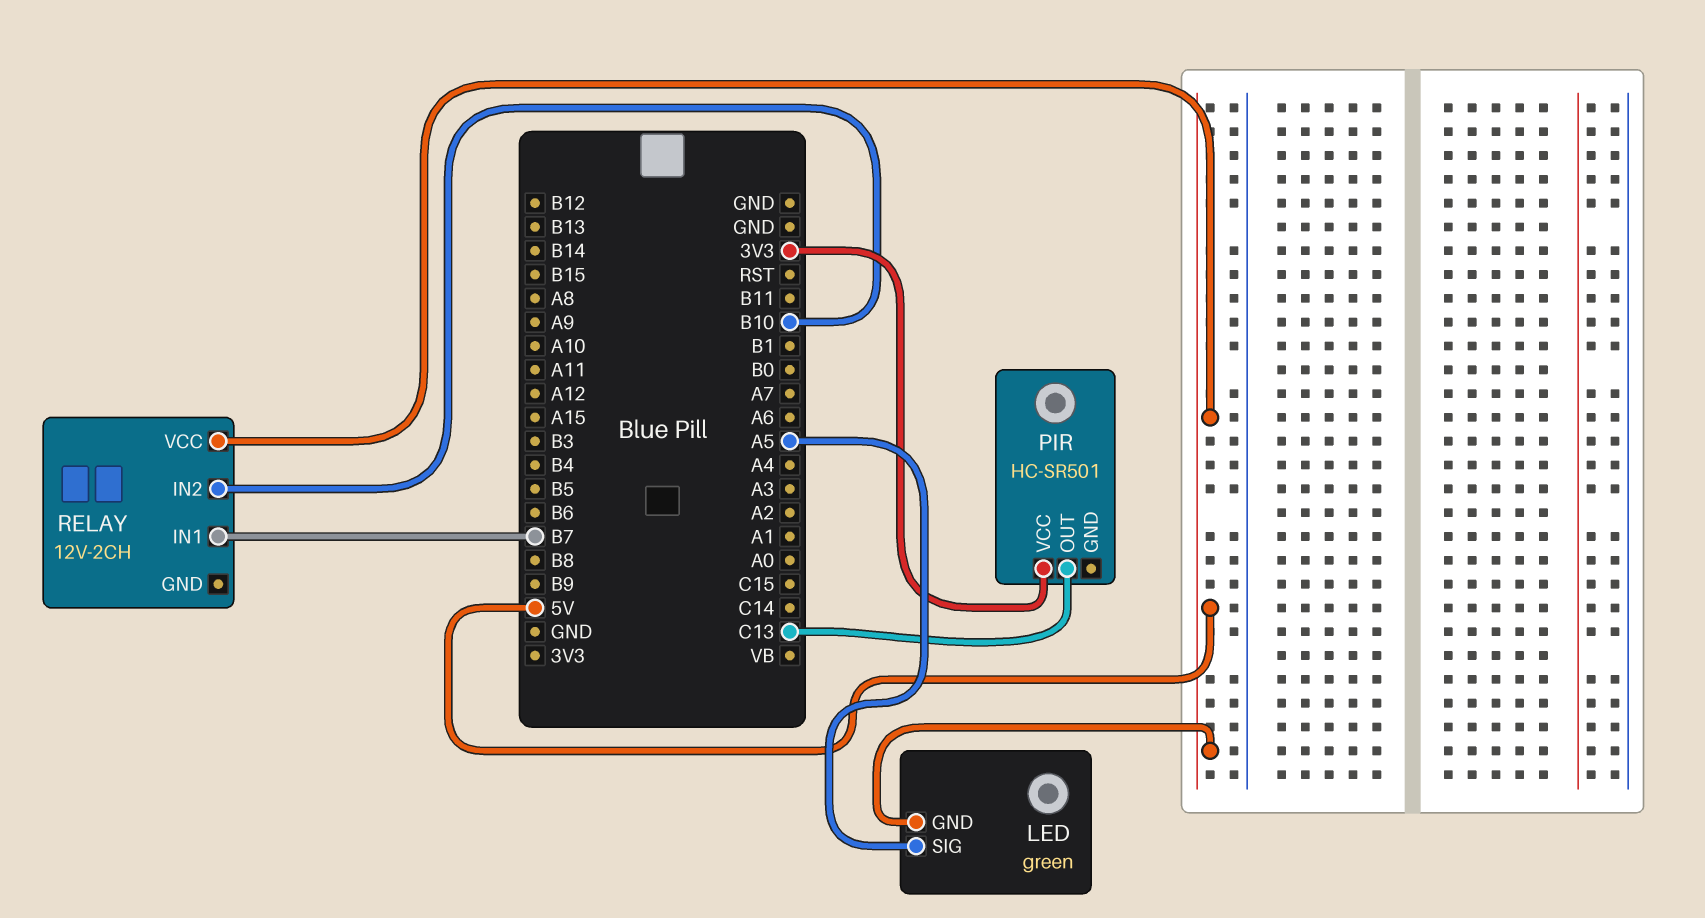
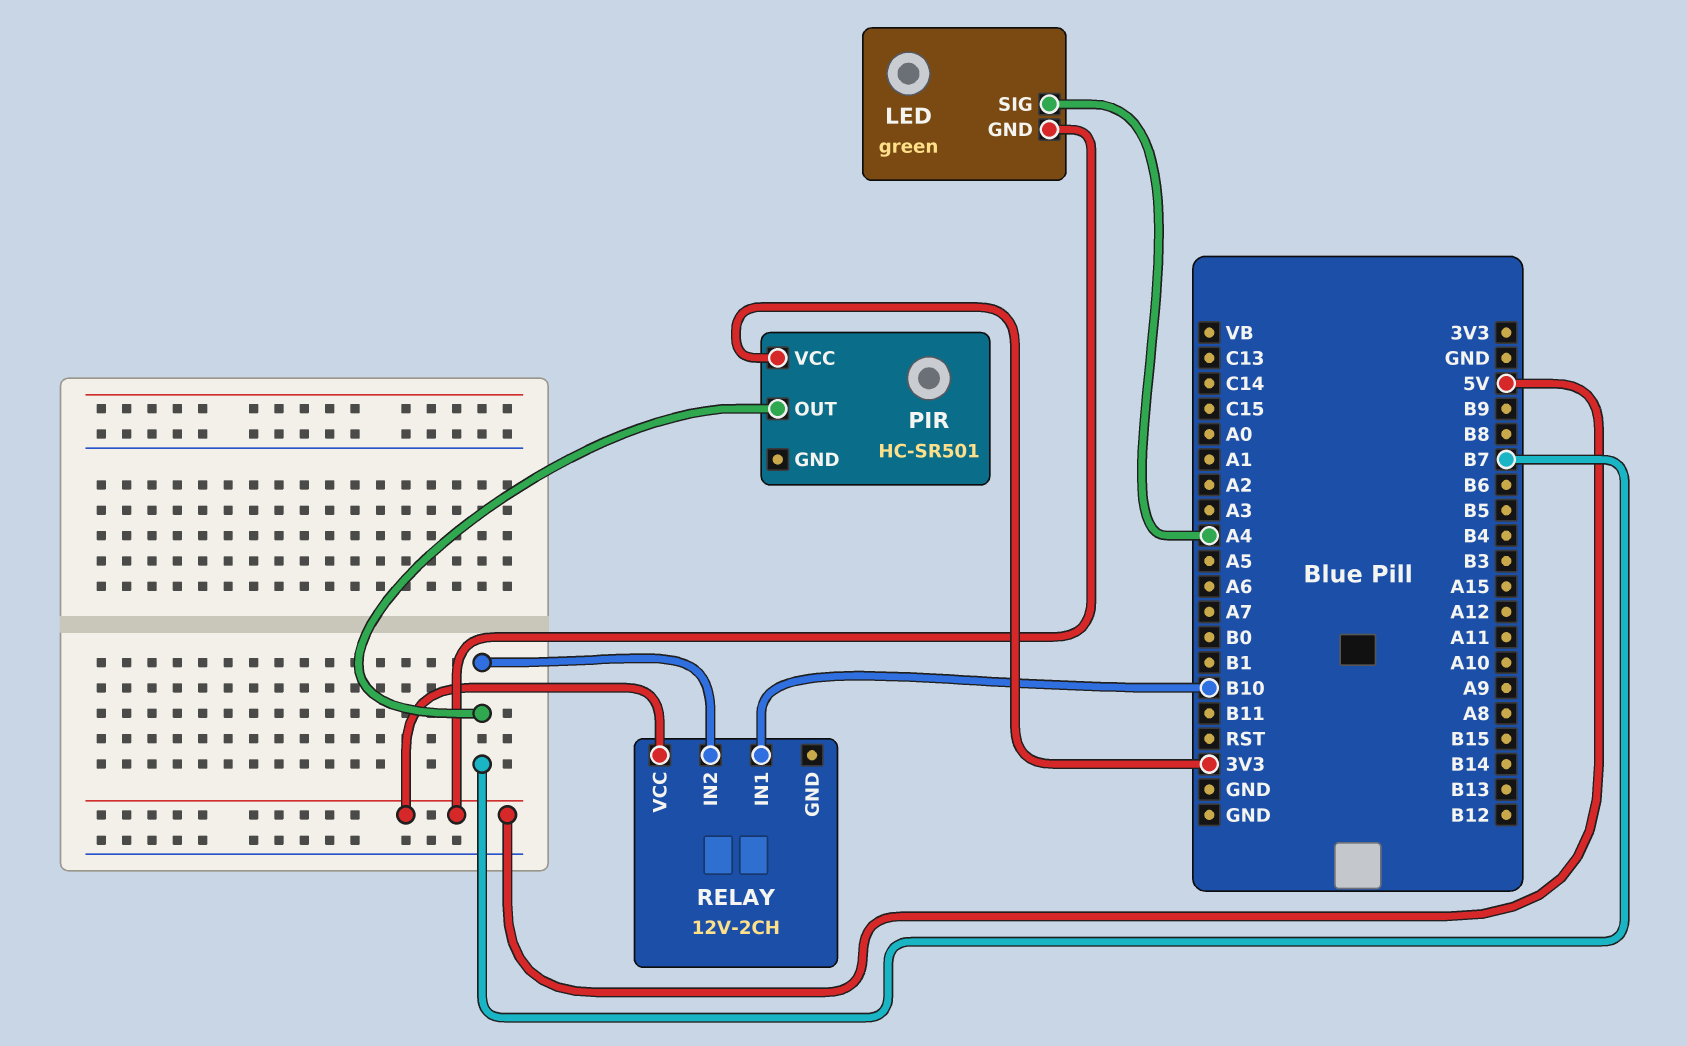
LED pin SIG: A5 -> A4
PIR pin OUT: C13 -> B7
RELAY pin IN1: B7 -> B10
RELAY pin IN2: B10 -> B7

